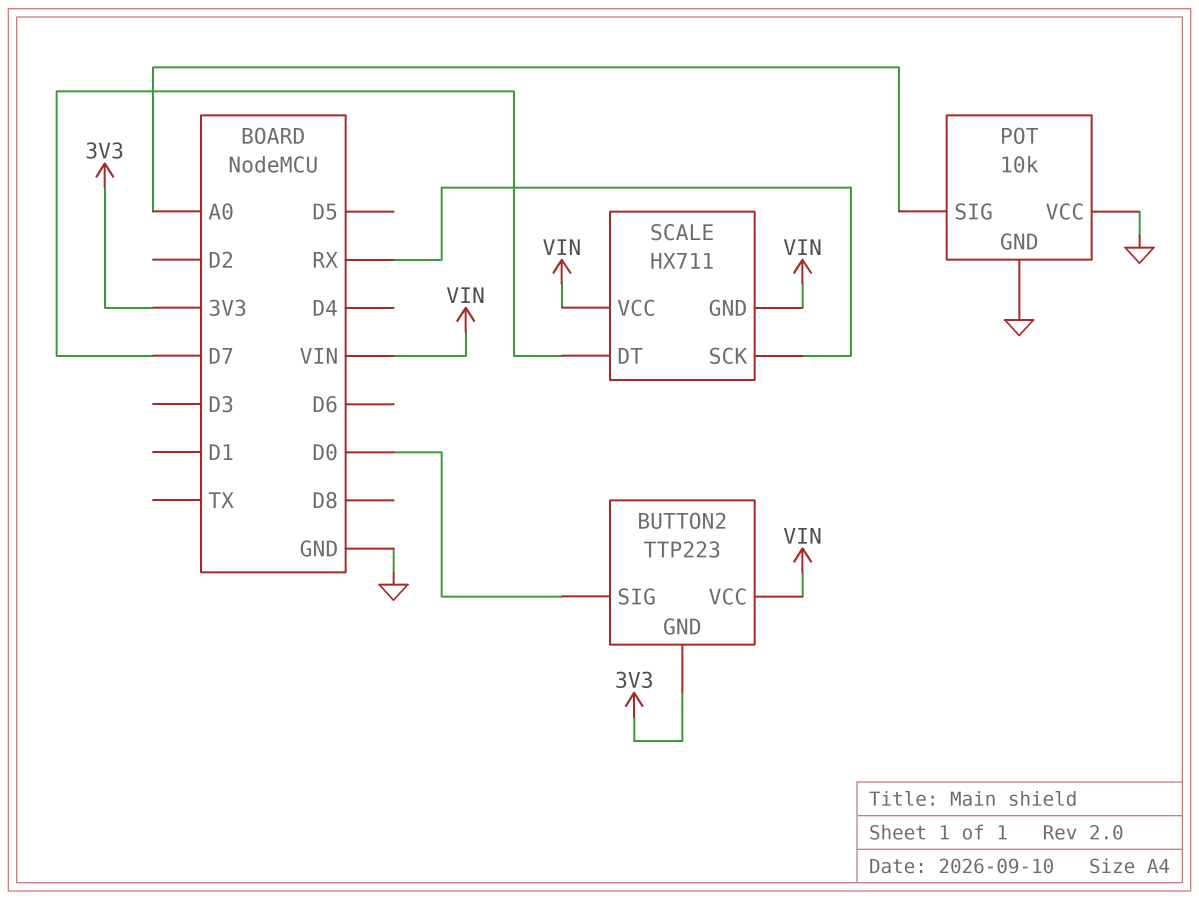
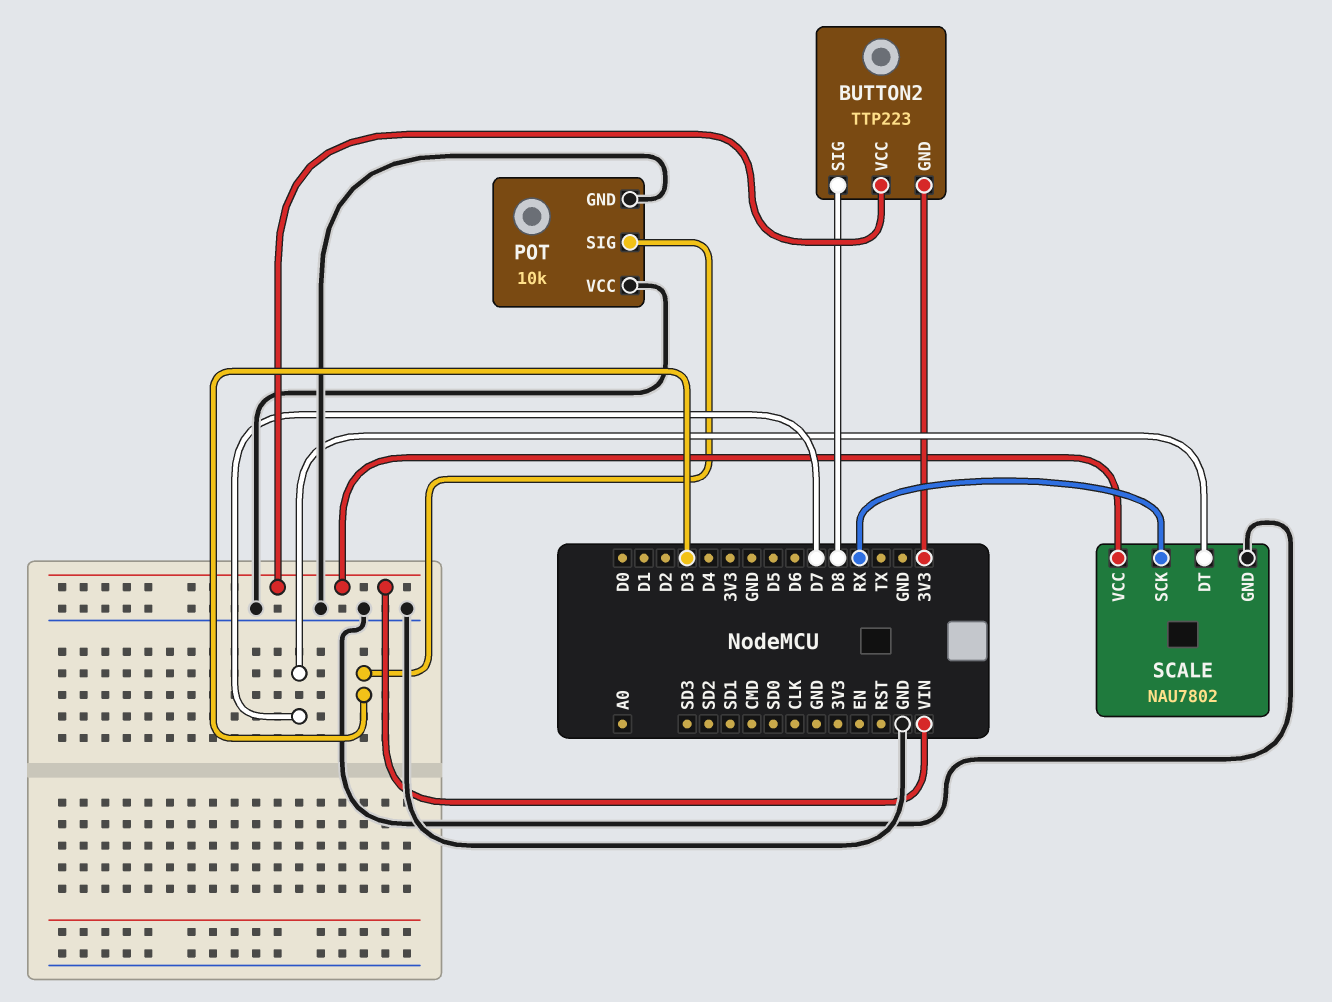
BUTTON2 pin SIG: D0 -> D8
POT pin SIG: A0 -> D3
SCALE: HX711 -> NAU7802
SCALE pin GND: VIN -> GND

